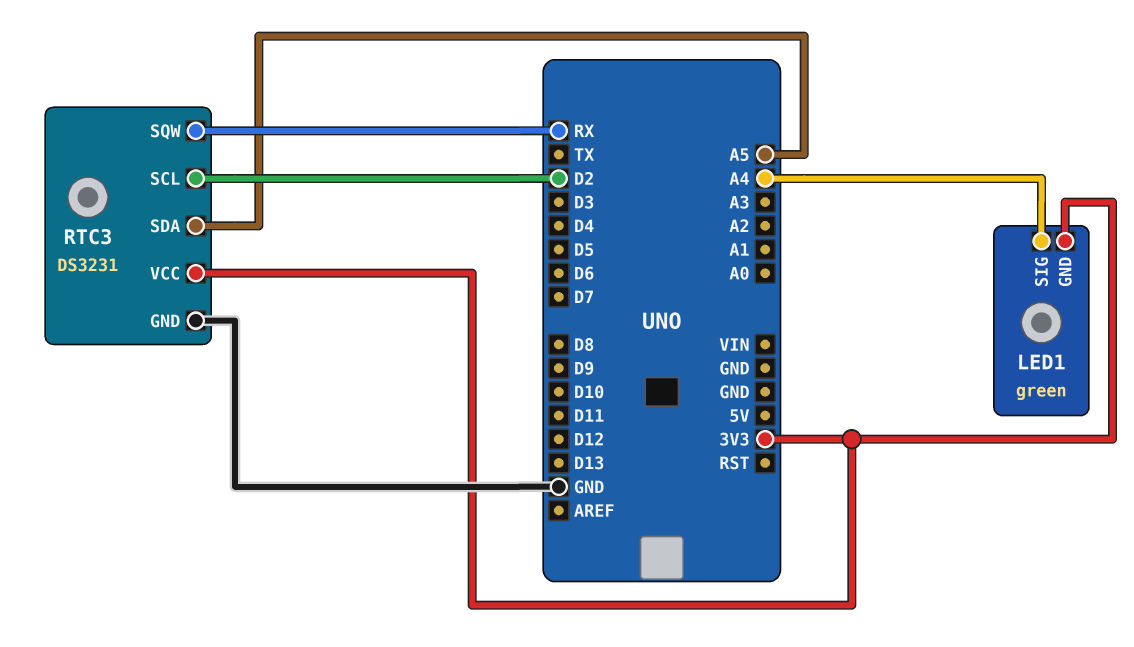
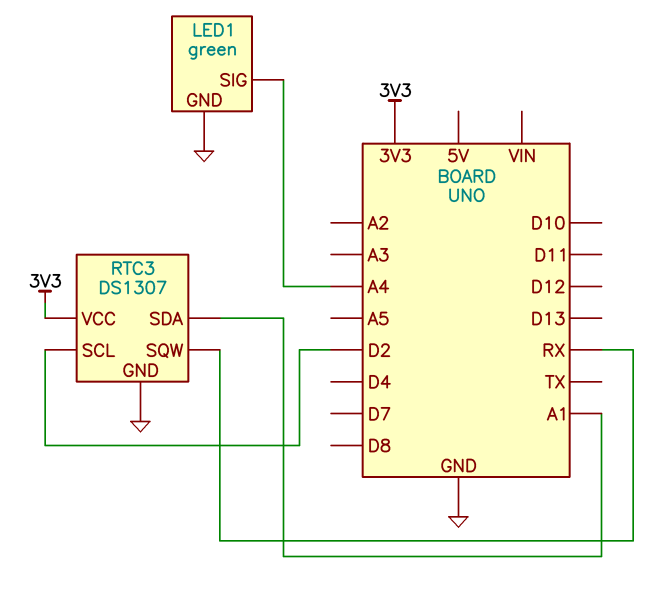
LED1 pin GND: 3V3 -> GND
RTC3: DS3231 -> DS1307
RTC3 pin SDA: A5 -> A1

